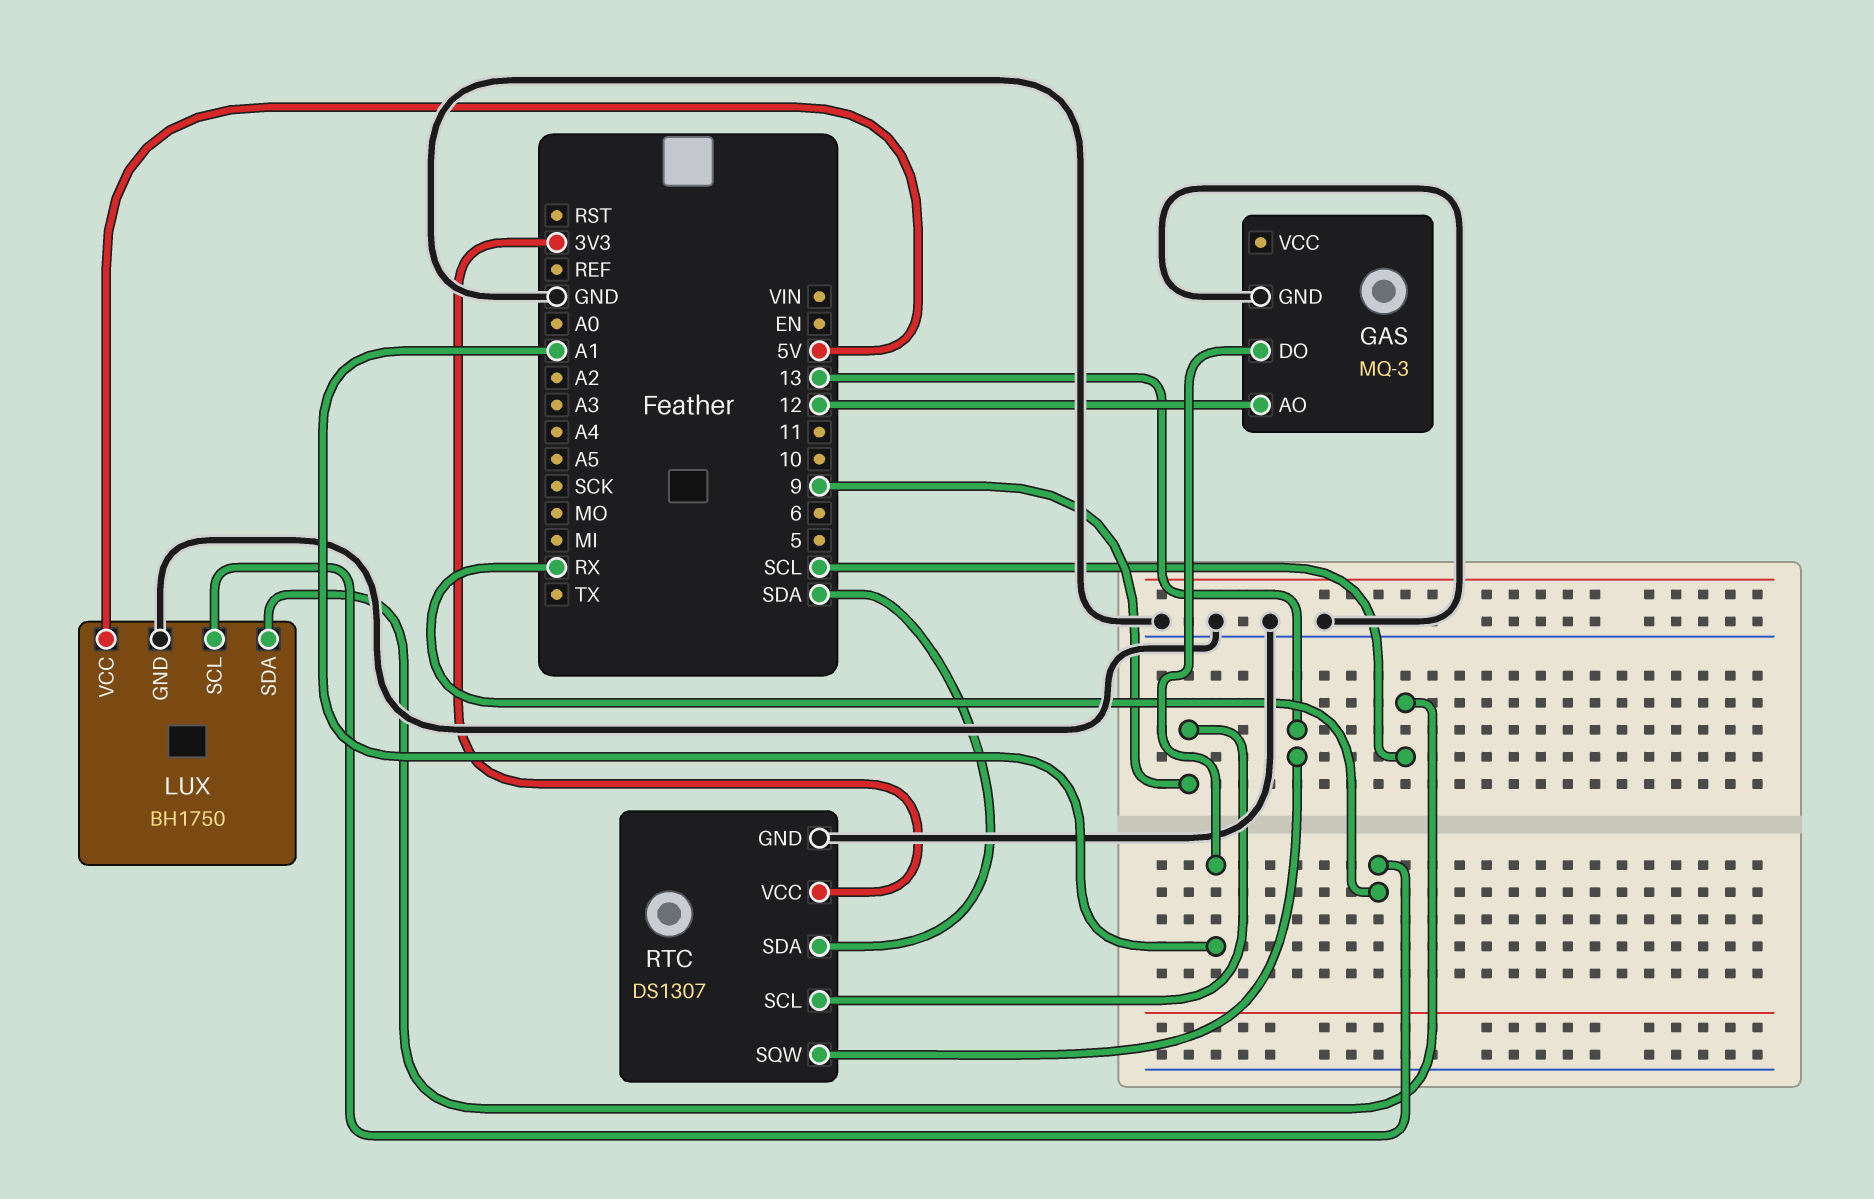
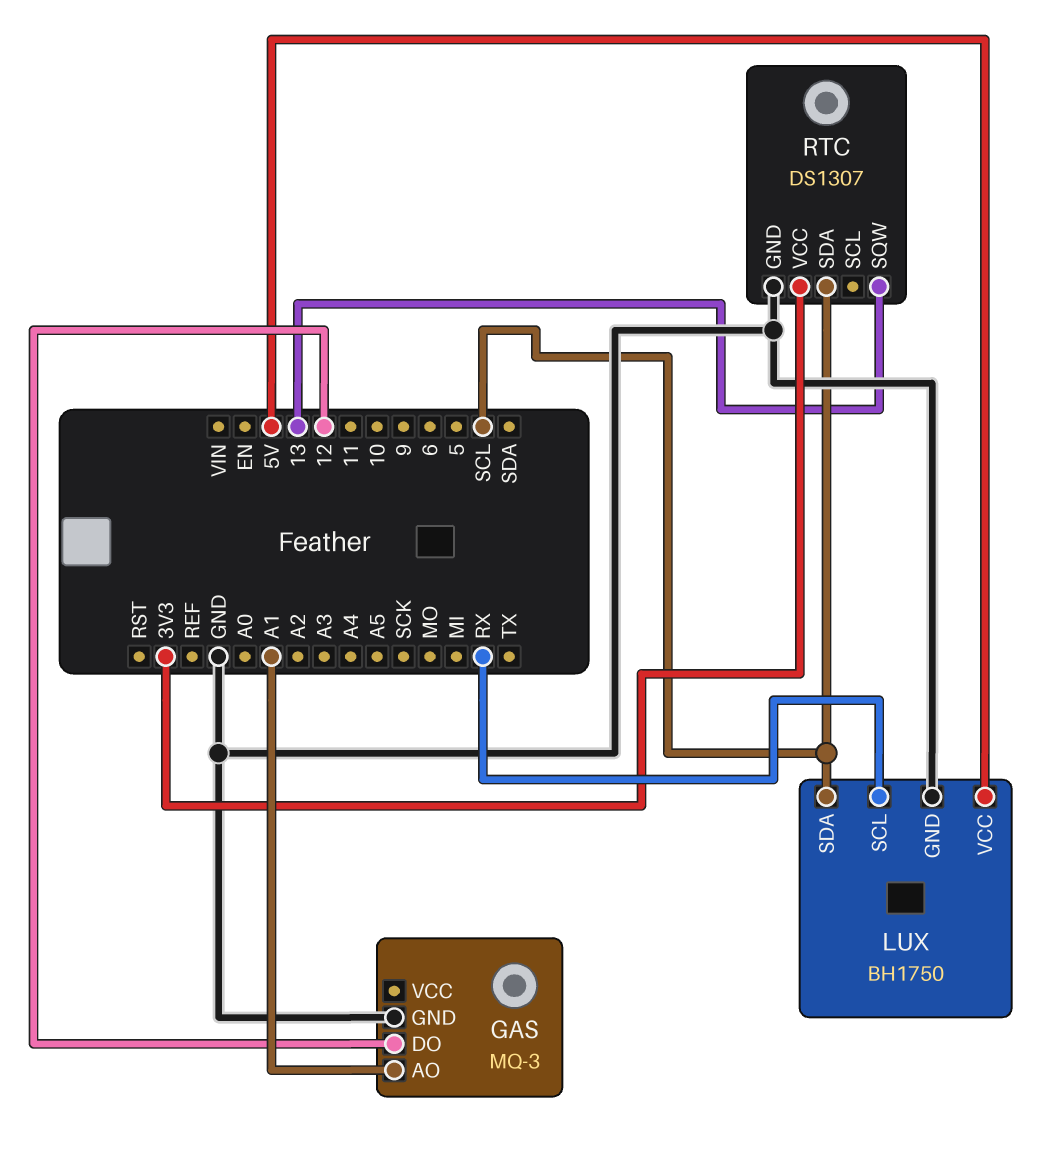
GAS pin AO: 12 -> A1
GAS pin DO: A1 -> 12
RTC pin SCL: 9 -> none
RTC pin SDA: SDA -> SCL

